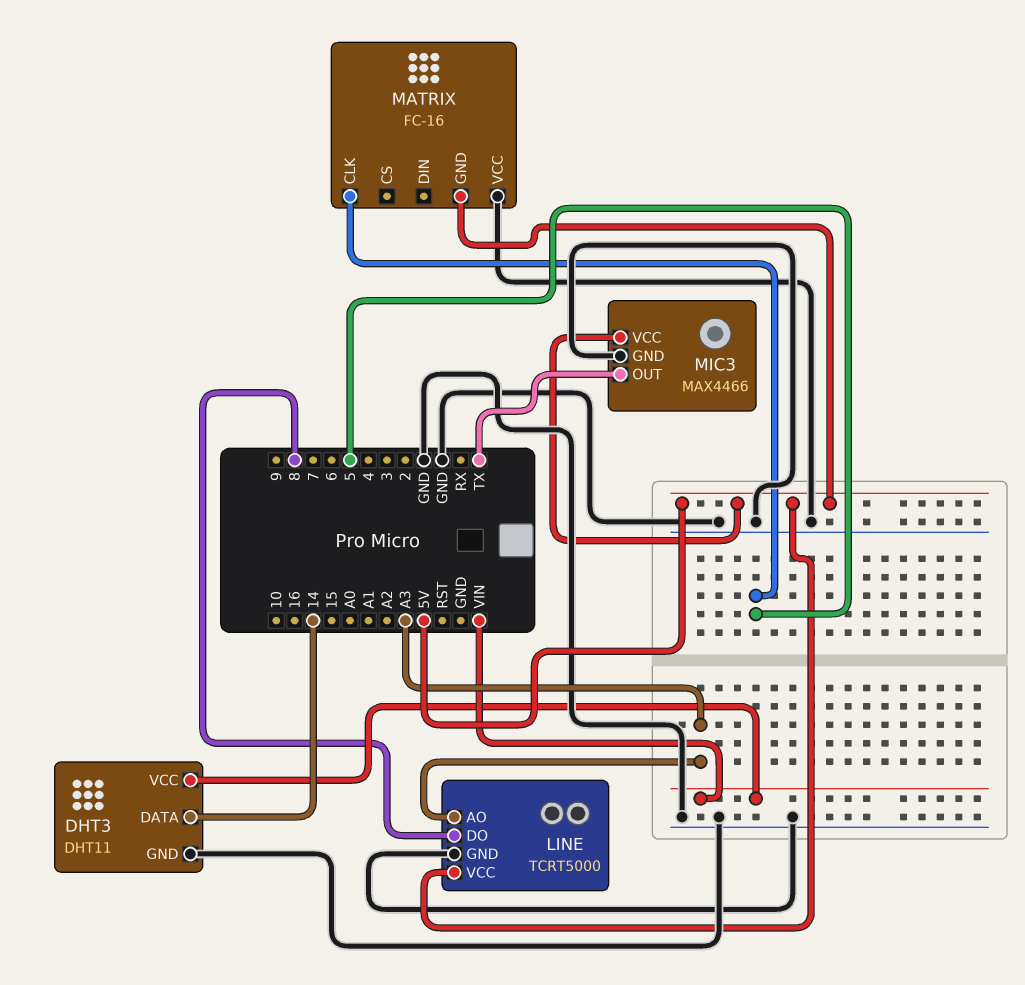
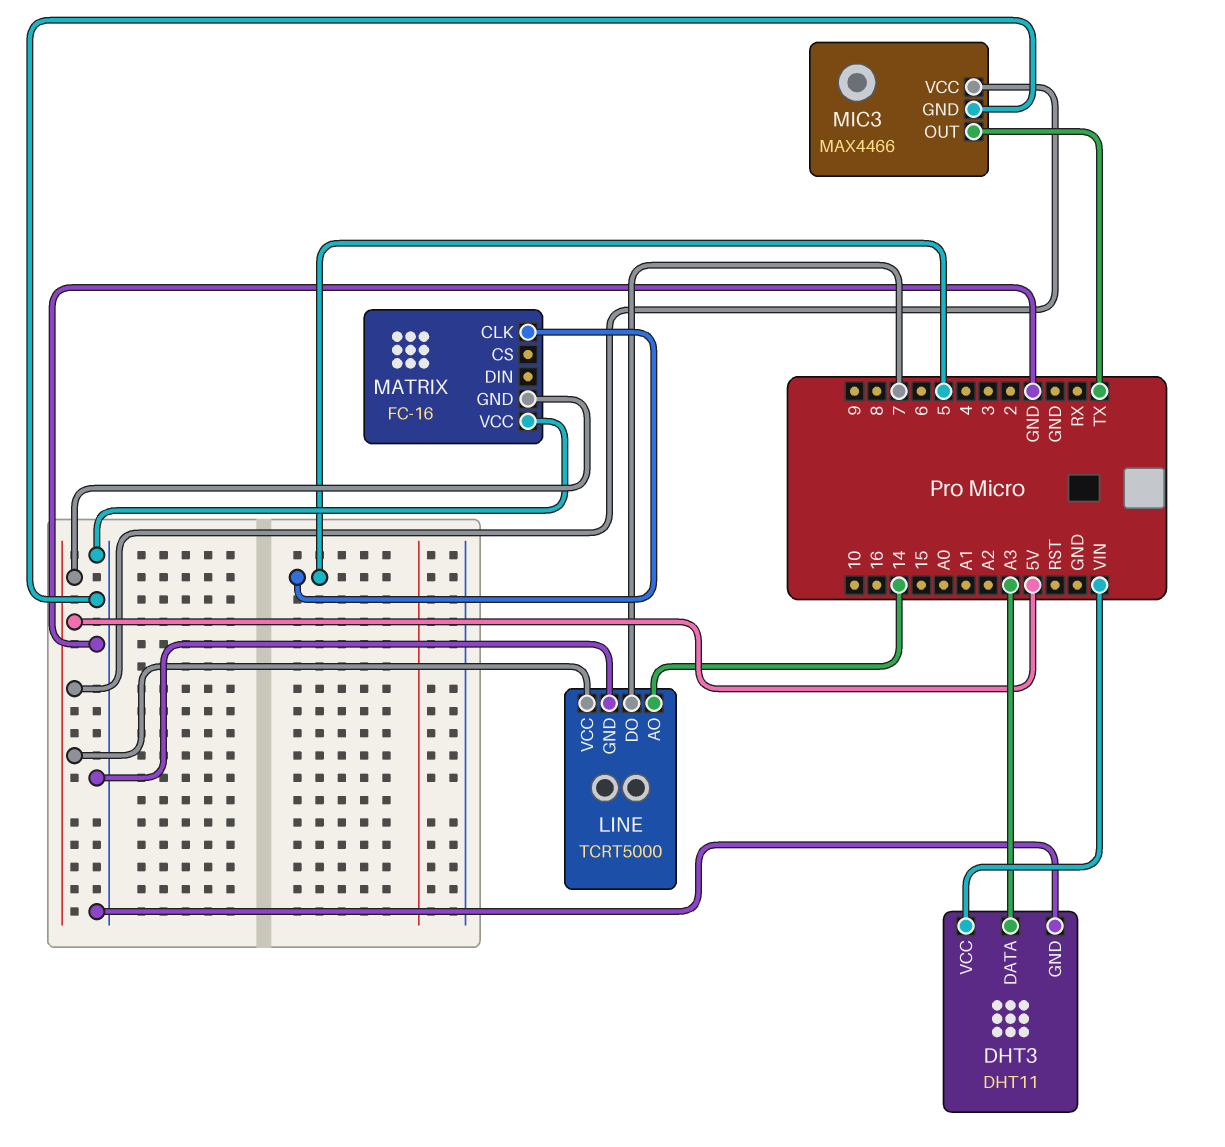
DHT3 pin DATA: 14 -> A3
LINE pin AO: A3 -> 14
LINE pin DO: 8 -> 7

